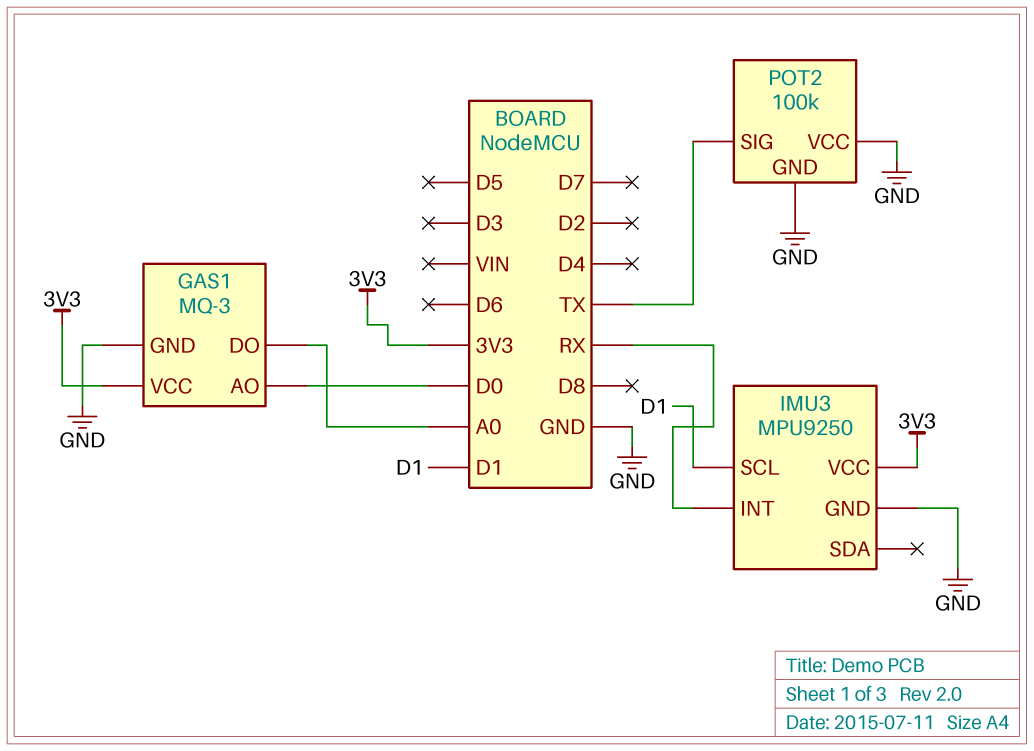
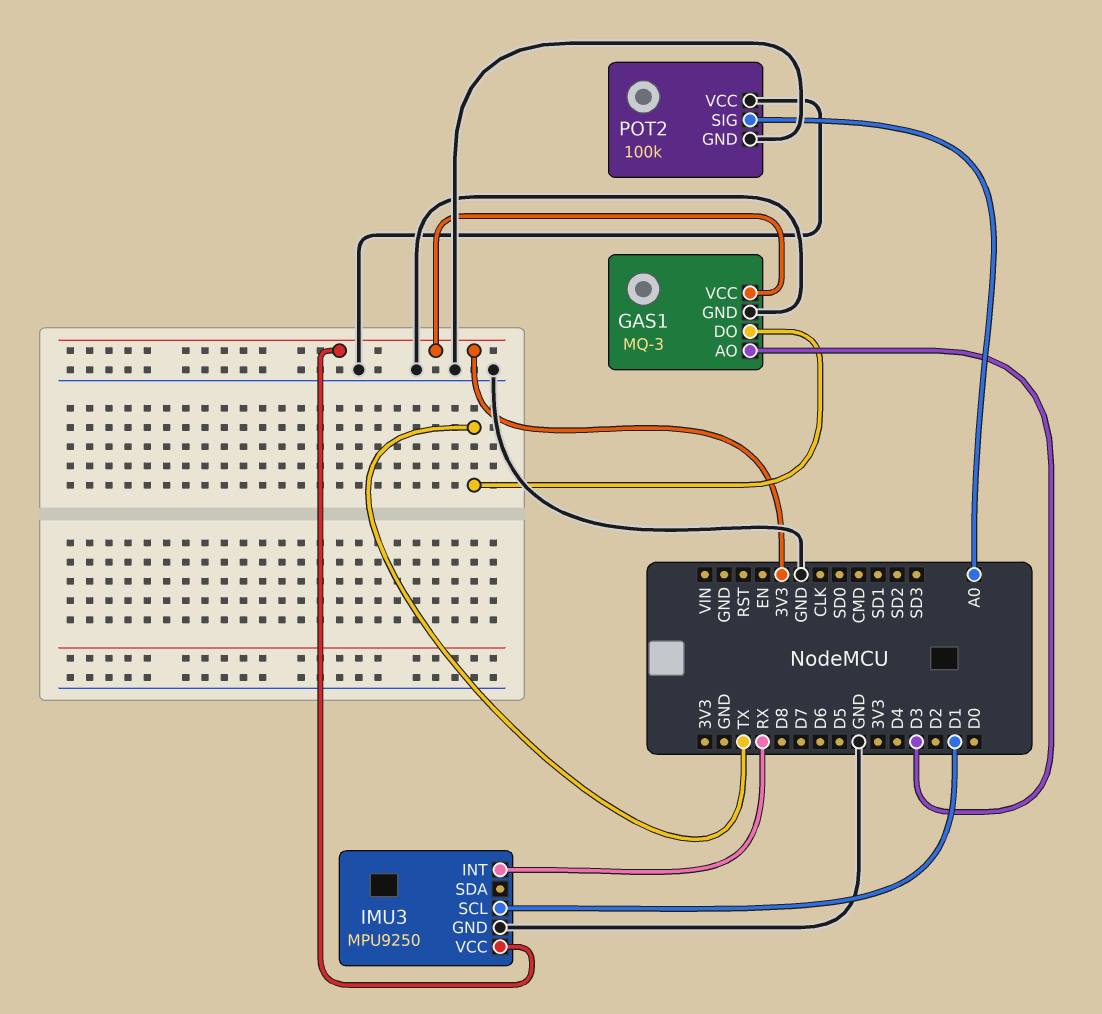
GAS1 pin AO: D0 -> D3
GAS1 pin DO: A0 -> TX
POT2 pin SIG: TX -> A0

